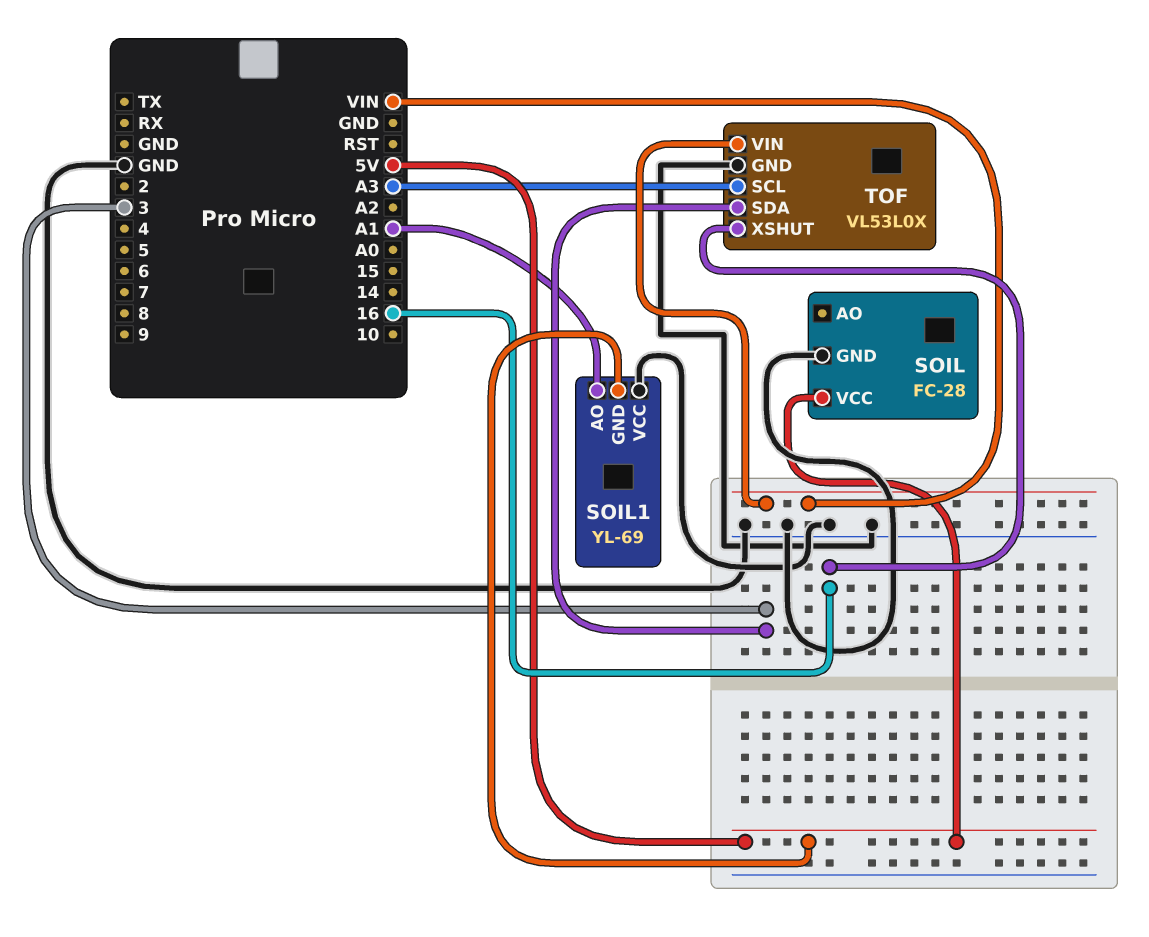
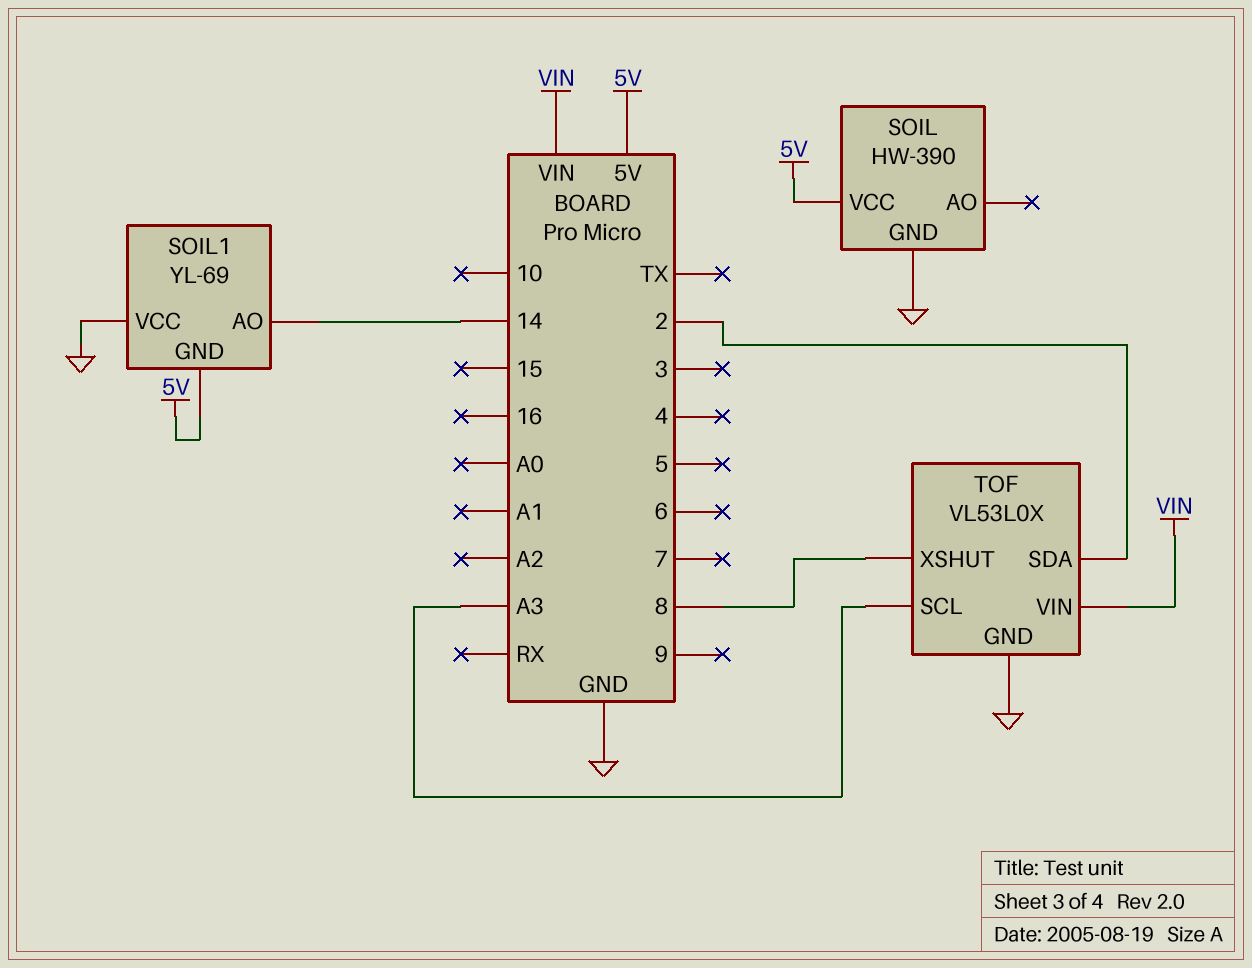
SOIL: FC-28 -> HW-390
SOIL1 pin AO: A1 -> 14
TOF pin SDA: 3 -> 2
TOF pin XSHUT: 16 -> 8

